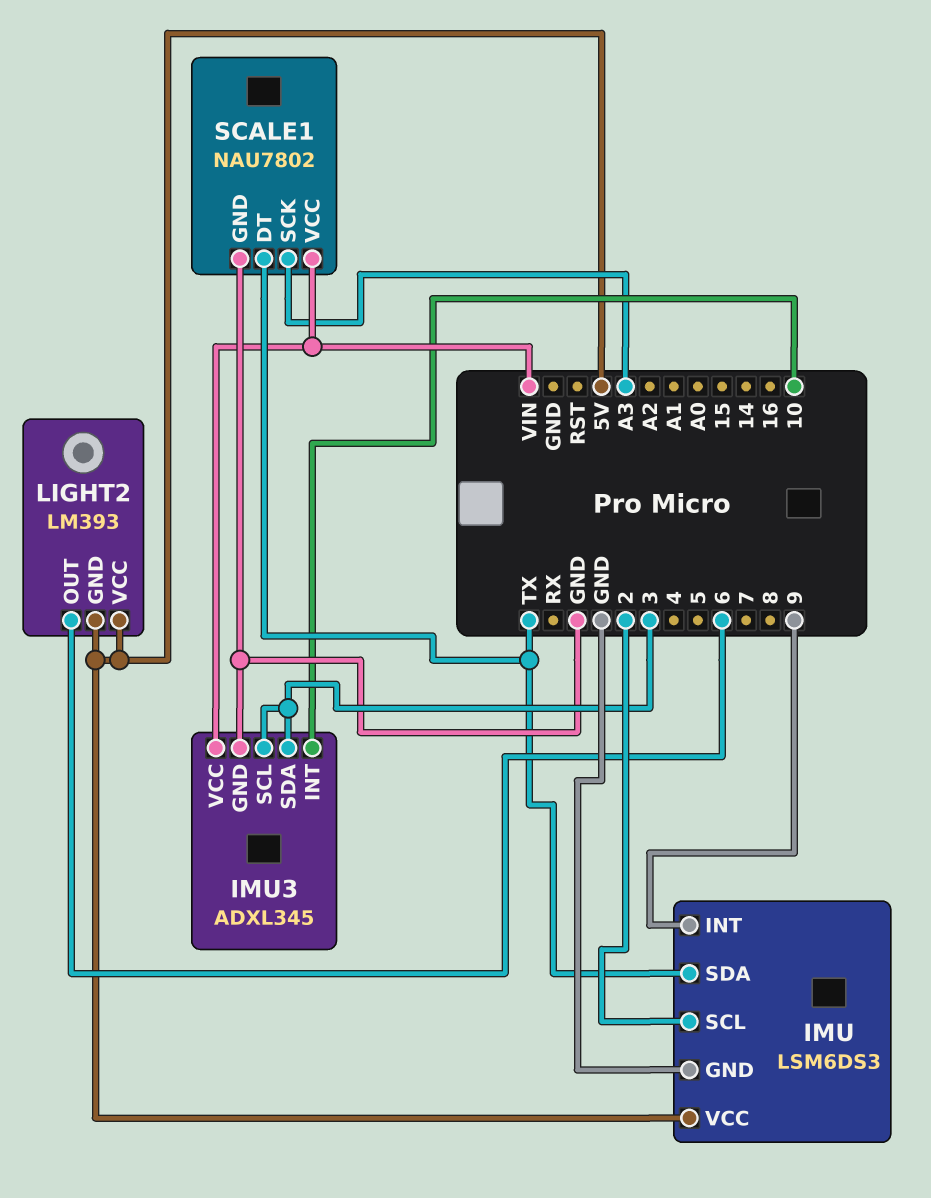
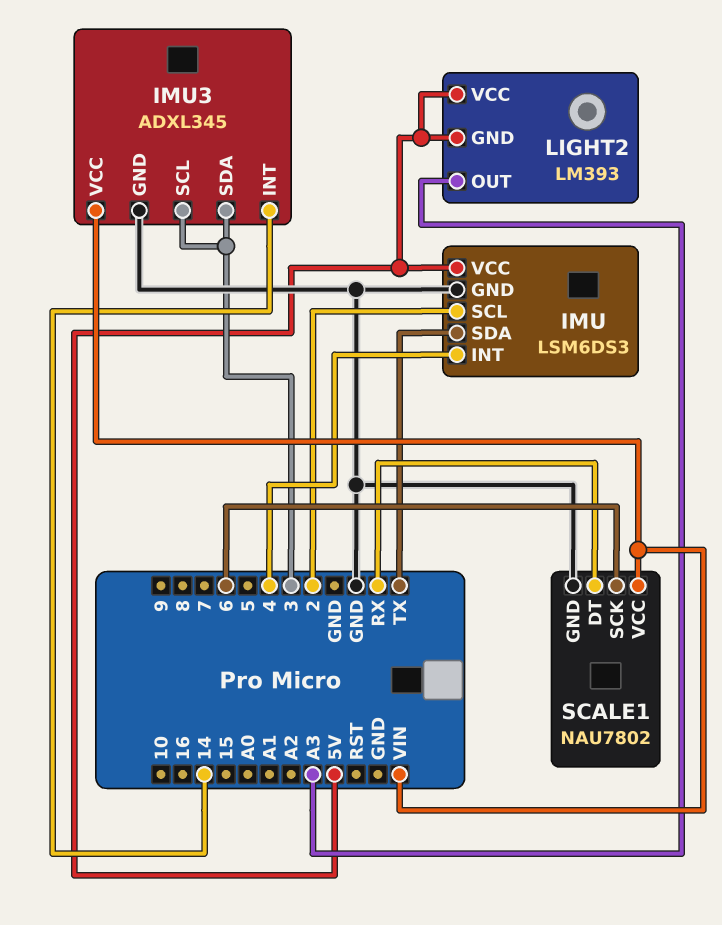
IMU pin INT: 9 -> 4
IMU3 pin INT: 10 -> 14
LIGHT2 pin OUT: 6 -> A3
SCALE1 pin DT: TX -> RX
SCALE1 pin SCK: A3 -> 6

